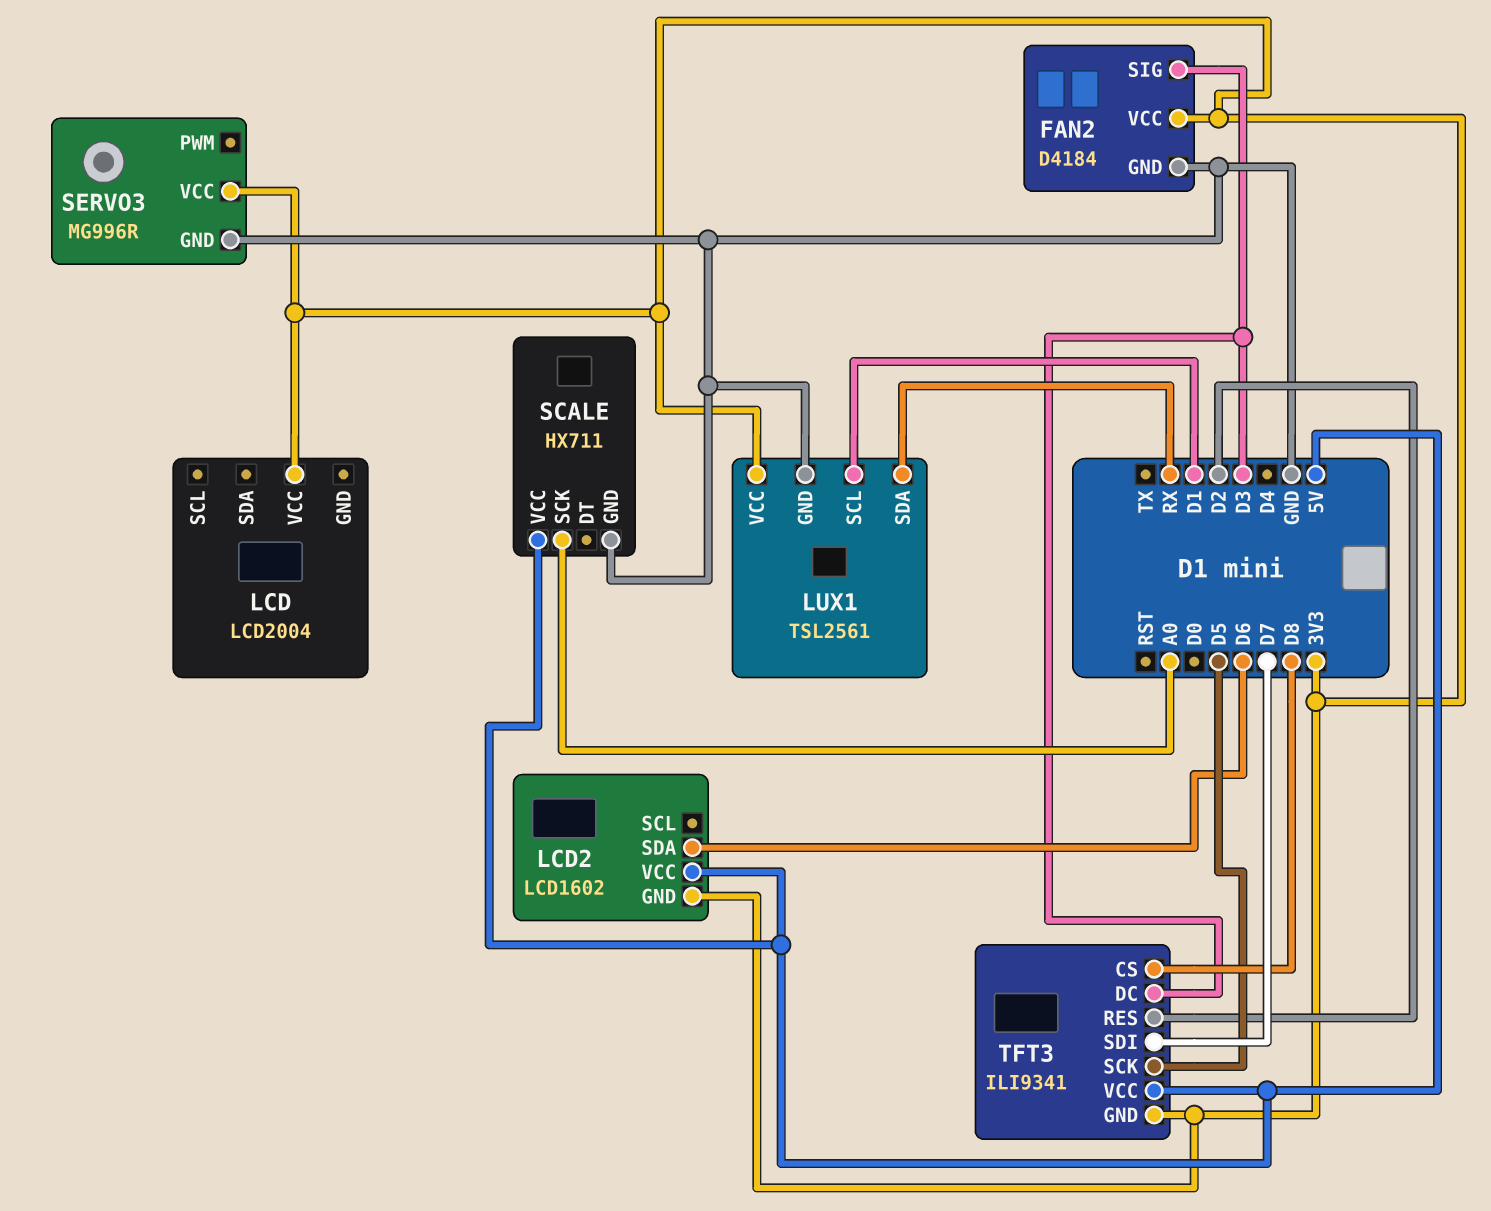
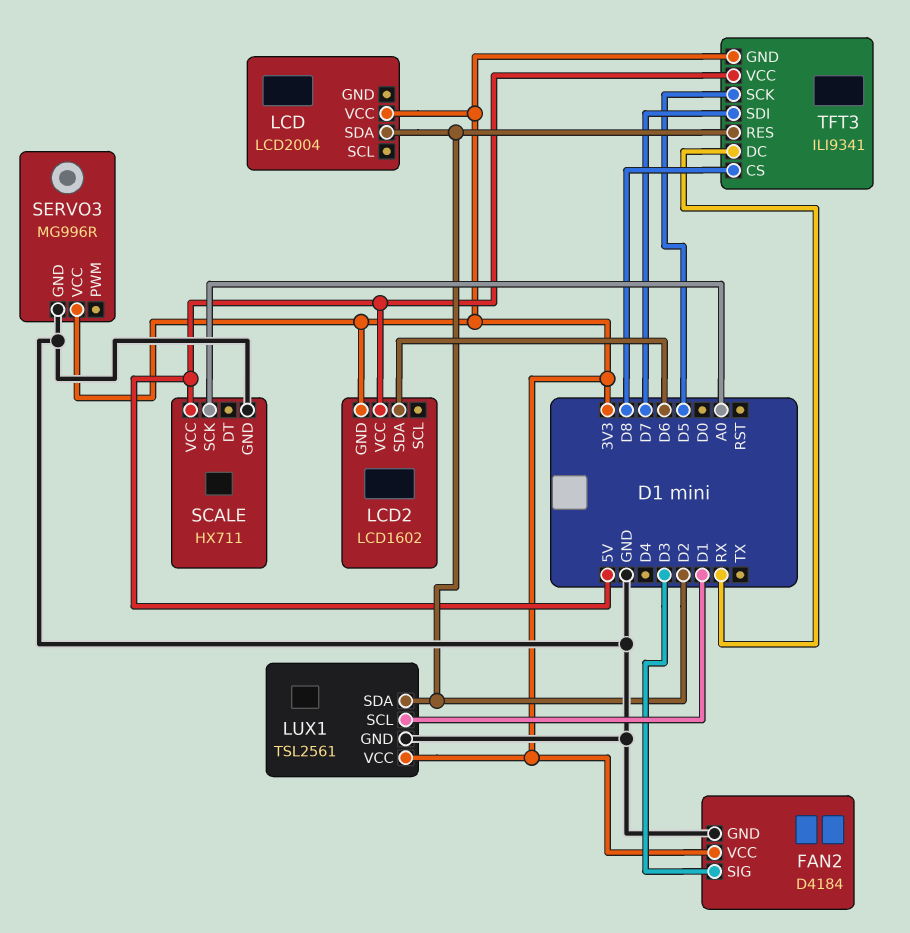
LCD pin SDA: none -> D2
LUX1 pin SDA: RX -> D2
TFT3 pin DC: D3 -> RX

